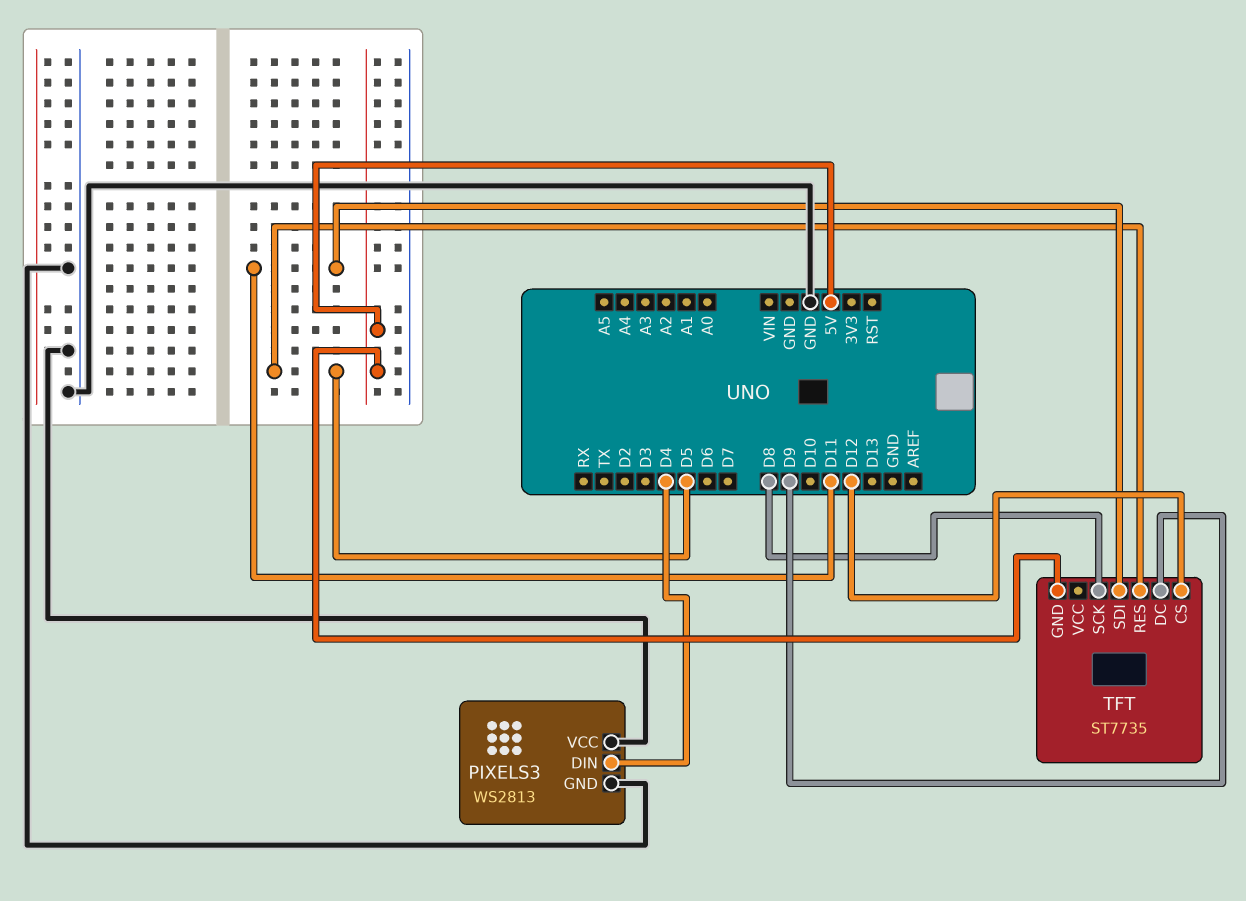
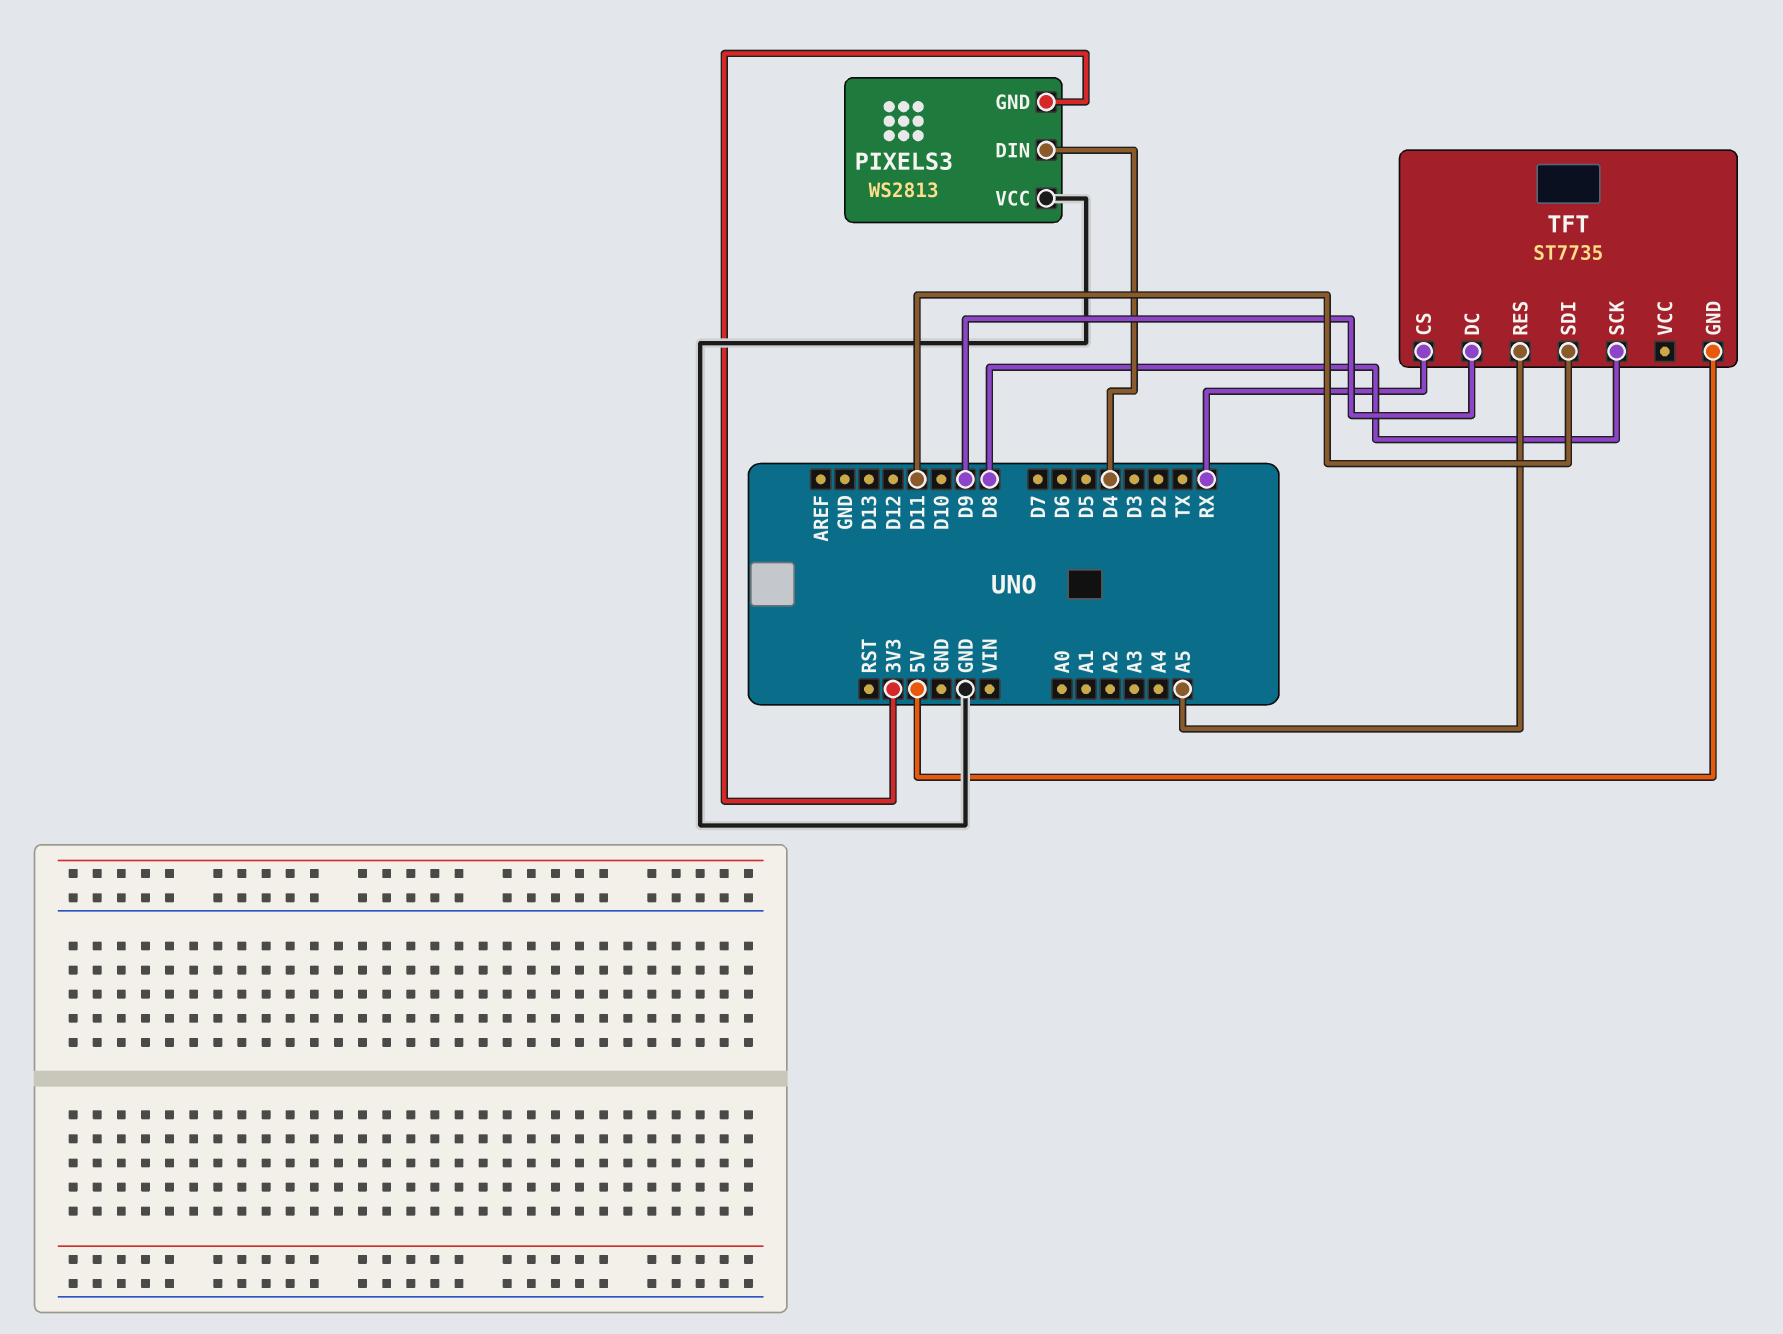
PIXELS3 pin GND: GND -> 3V3
TFT pin CS: D12 -> RX
TFT pin RES: D5 -> A5

